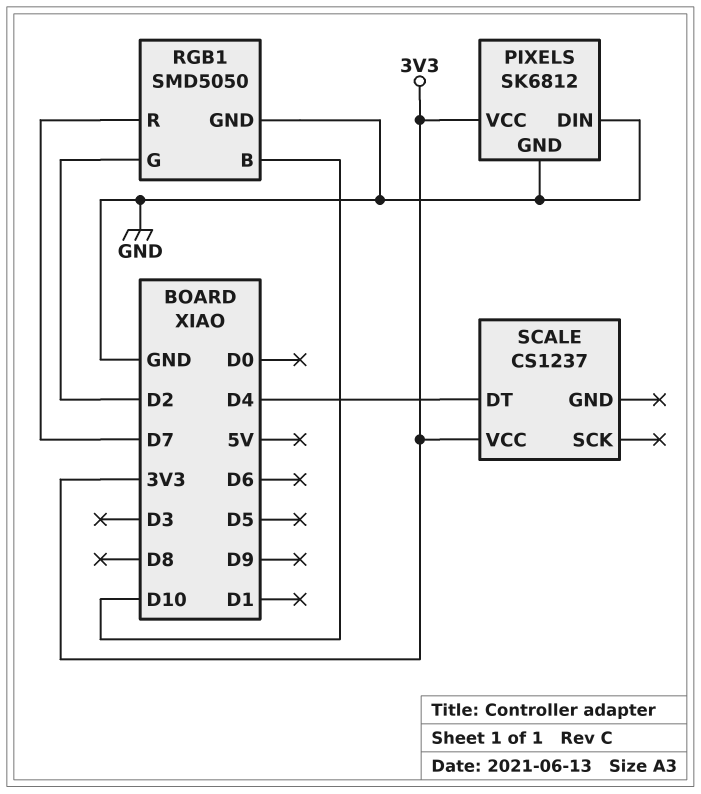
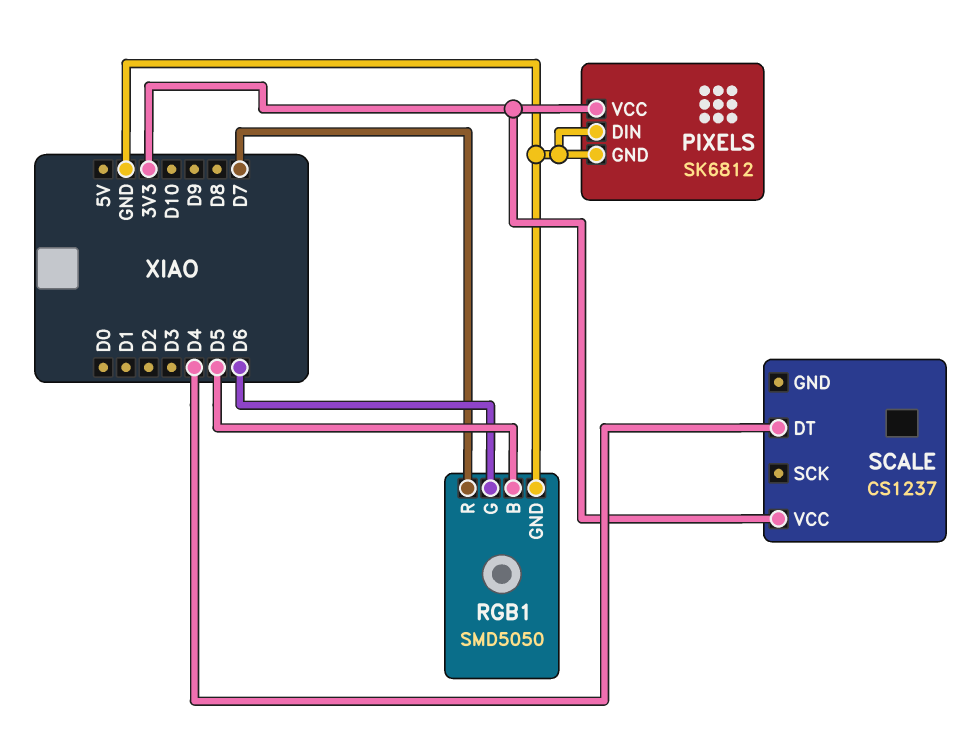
RGB1 pin B: D10 -> D5
RGB1 pin G: D2 -> D6

